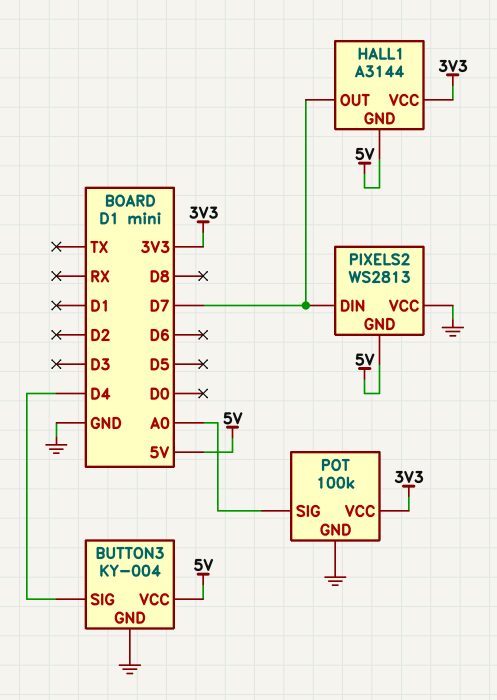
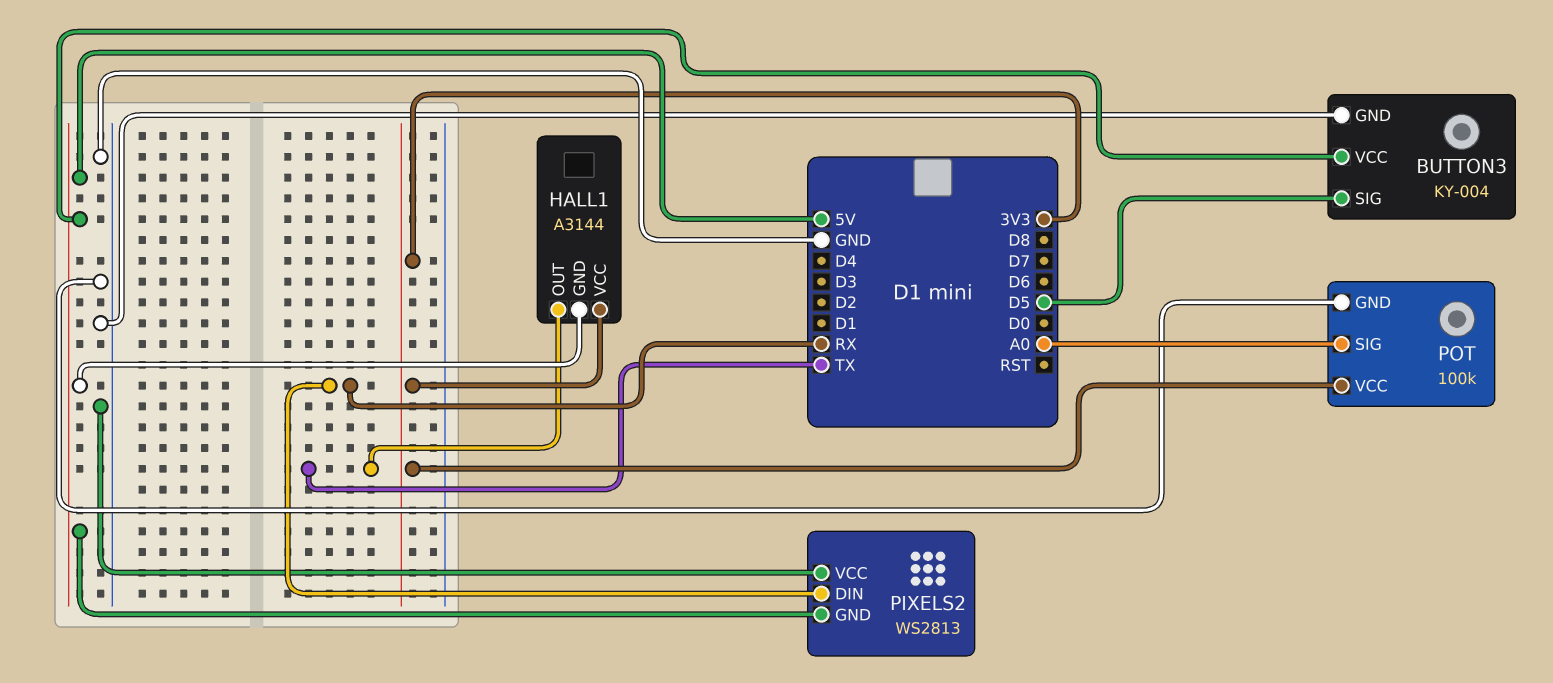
BUTTON3 pin SIG: D4 -> D5
HALL1 pin OUT: D7 -> TX
PIXELS2 pin DIN: D7 -> RX

